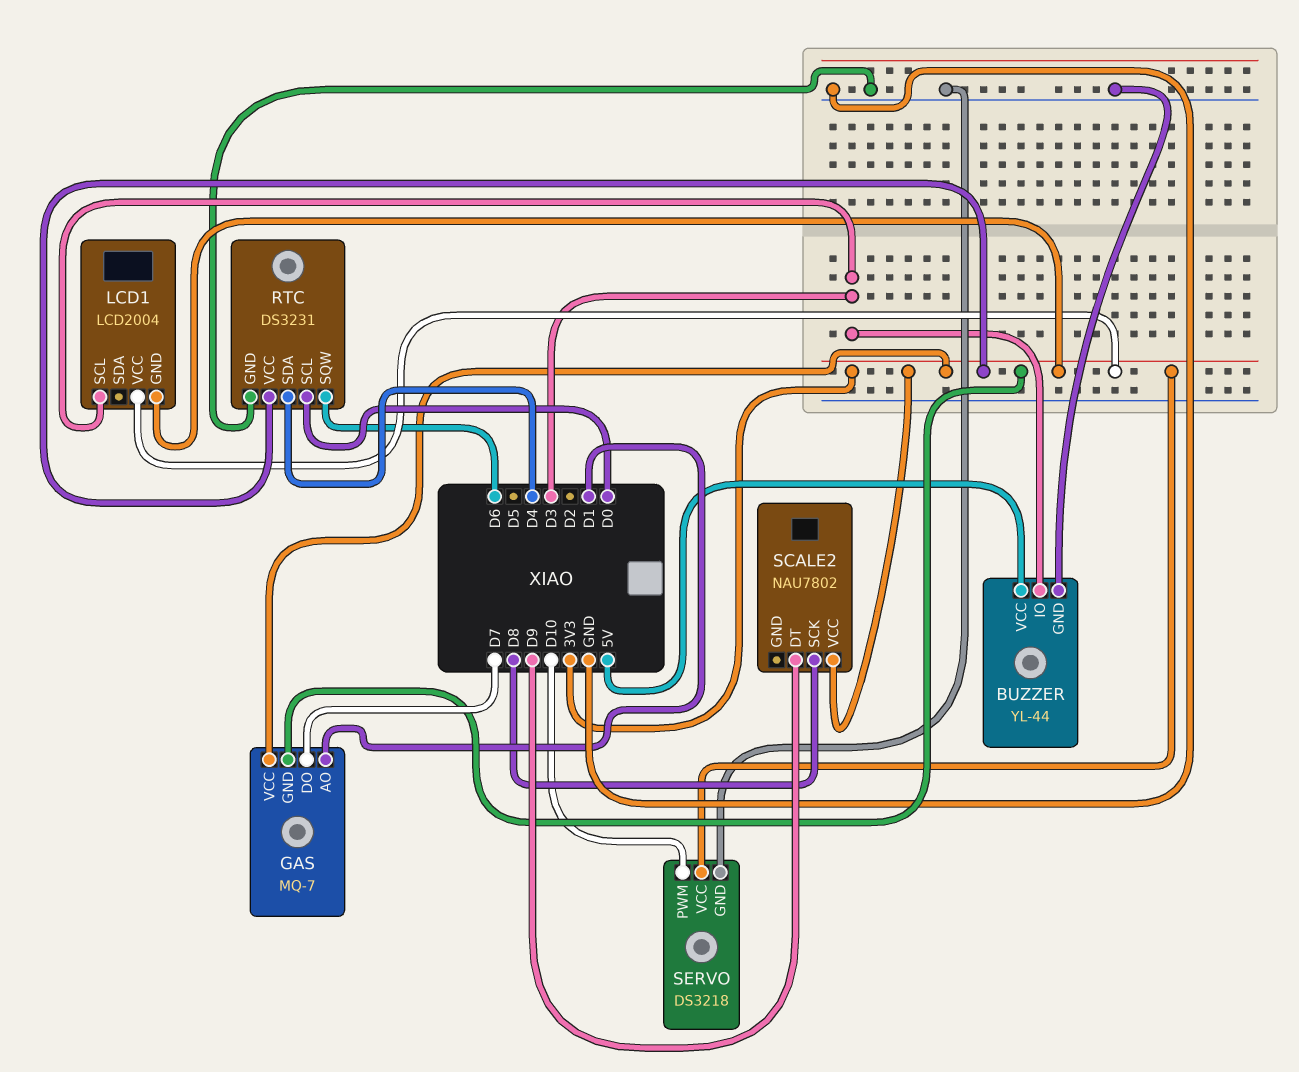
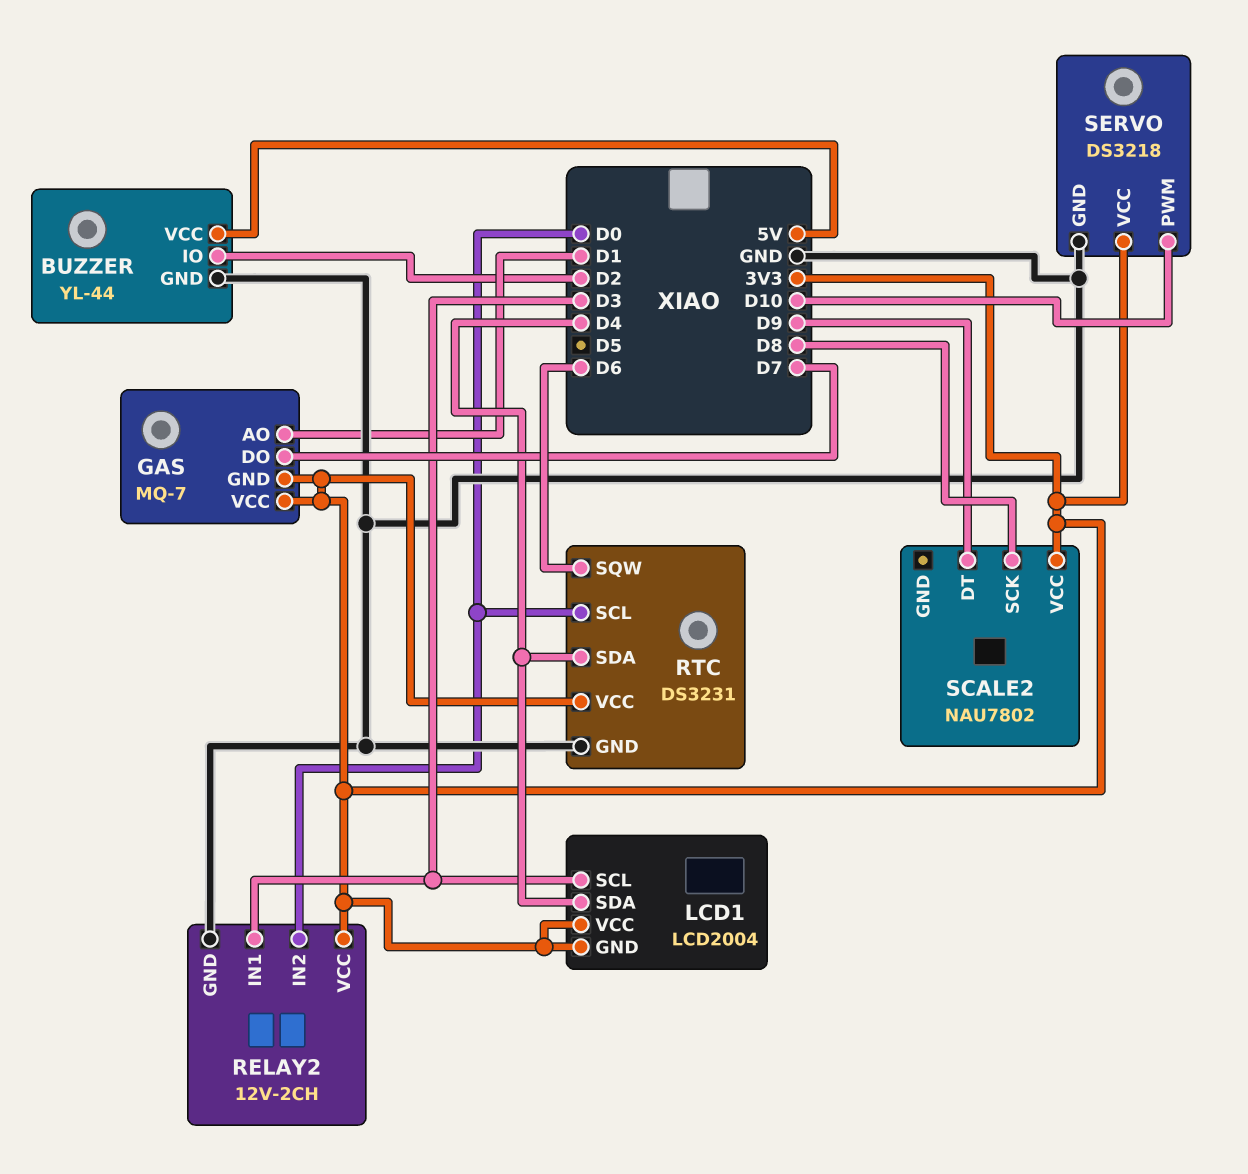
BUZZER pin IO: D3 -> D2
LCD1 pin SDA: none -> D4
RELAY2: none -> 12V-2CH
RELAY2 pin GND: none -> GND
RELAY2 pin IN1: none -> D3
RELAY2 pin IN2: none -> D0
RELAY2 pin VCC: none -> 3V3

